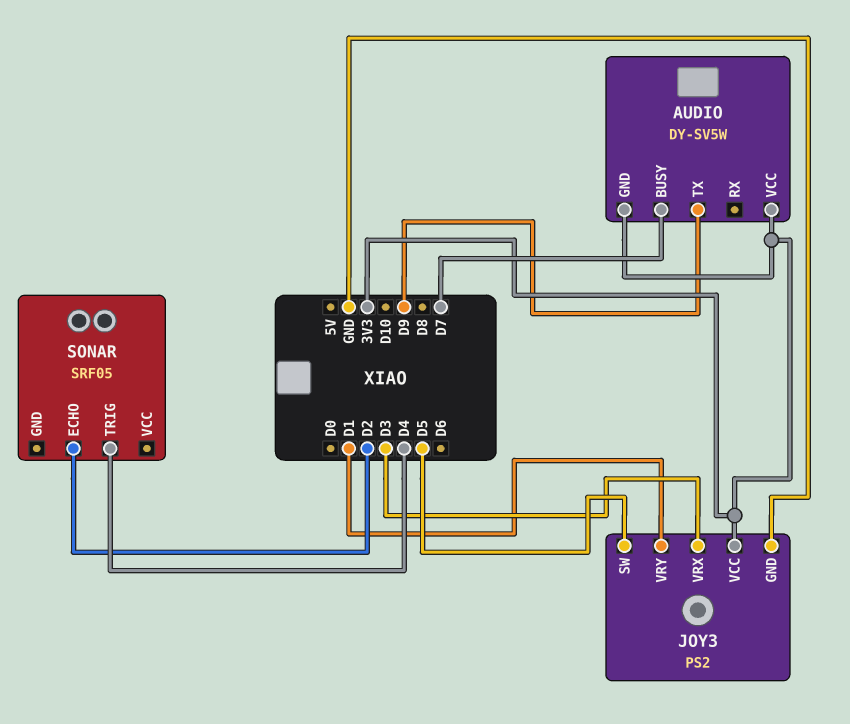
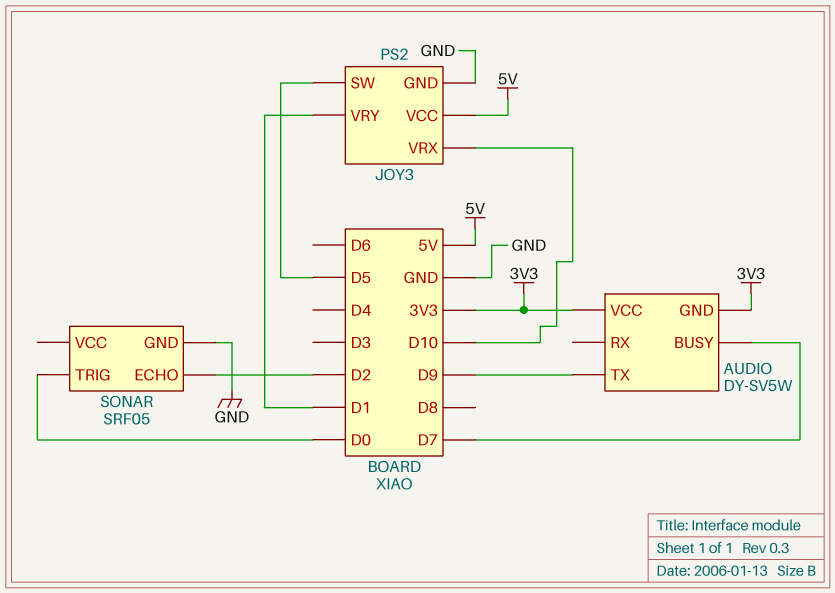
JOY3 pin VCC: 3V3 -> 5V
JOY3 pin VRX: D3 -> D10
SONAR pin GND: none -> GND
SONAR pin TRIG: D4 -> D0

